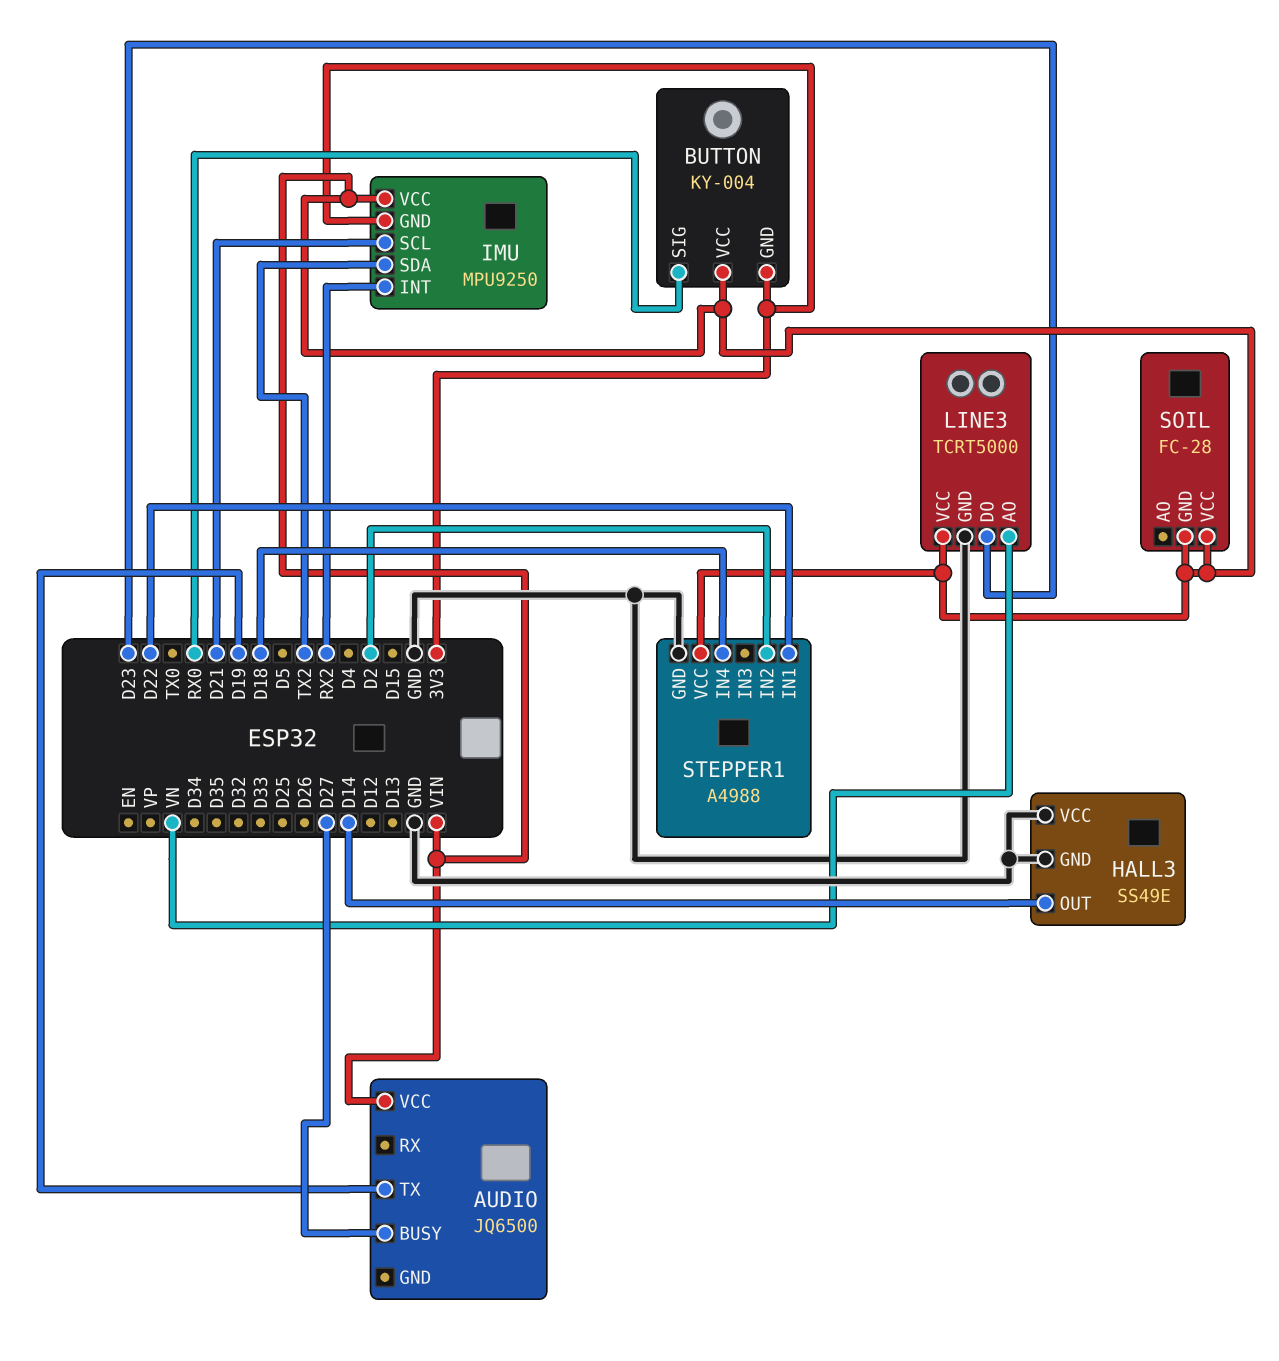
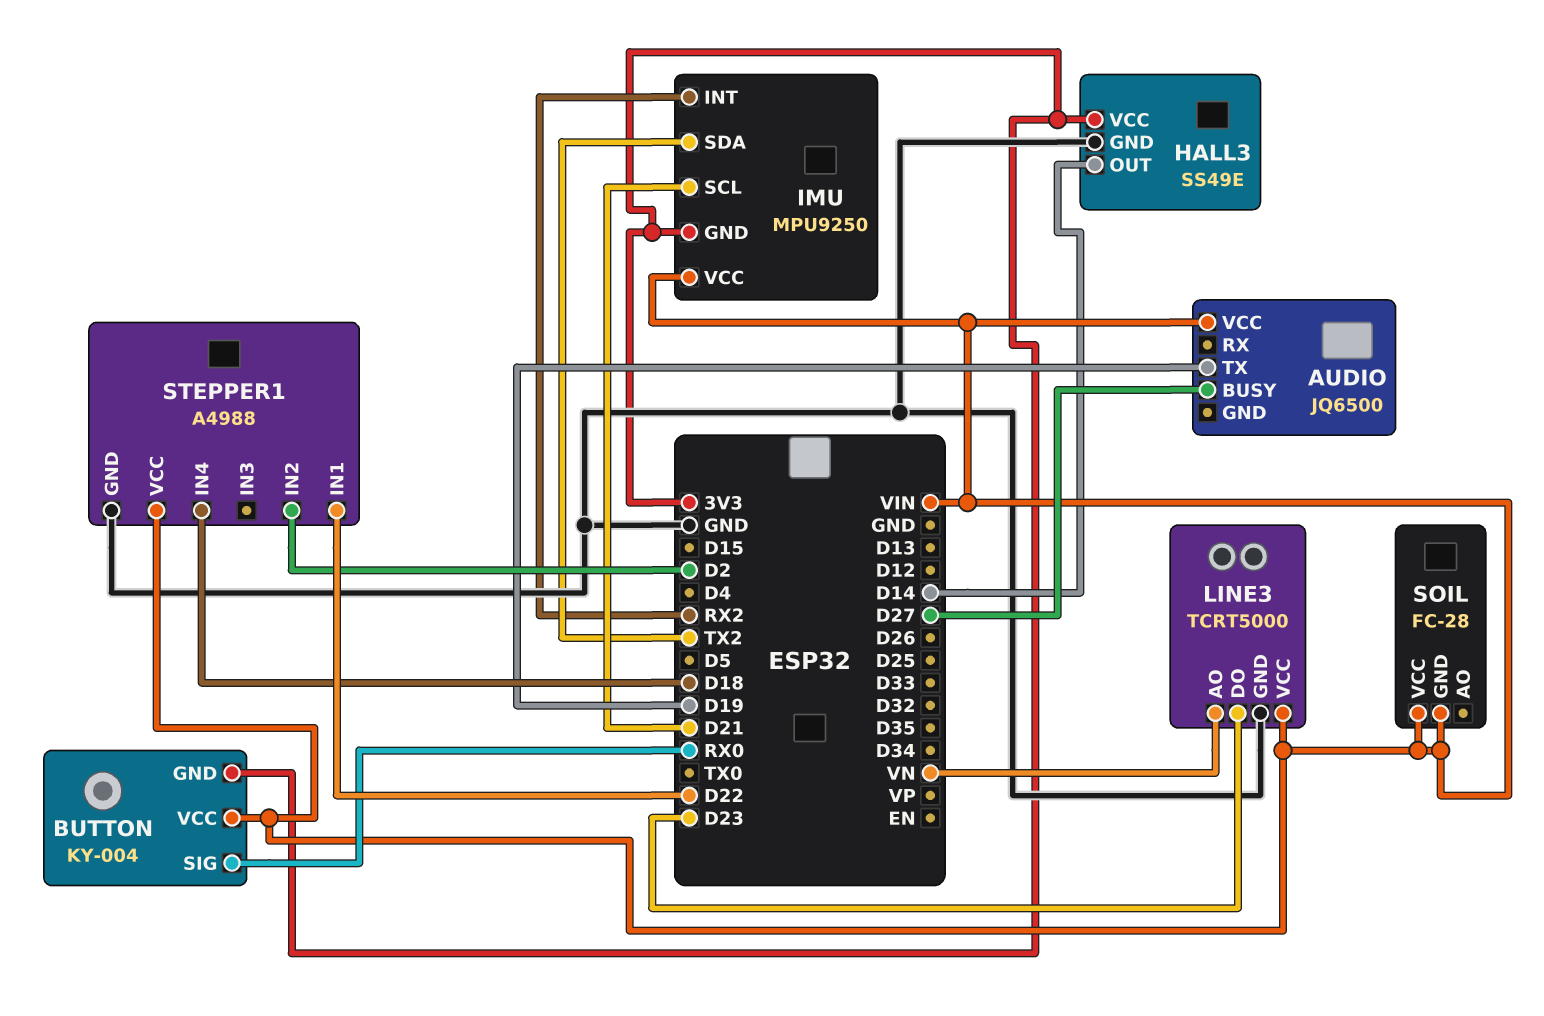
HALL3 pin VCC: GND -> 3V3

